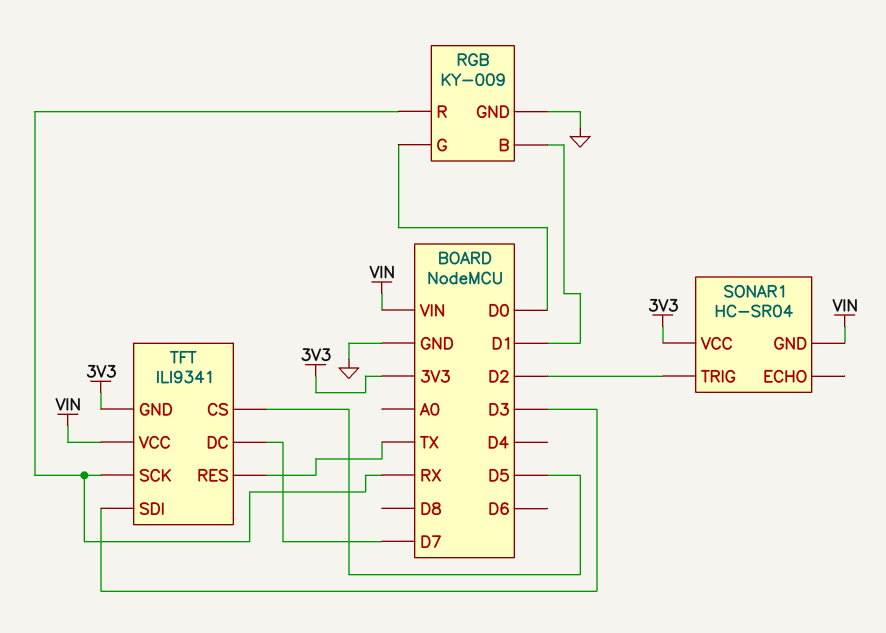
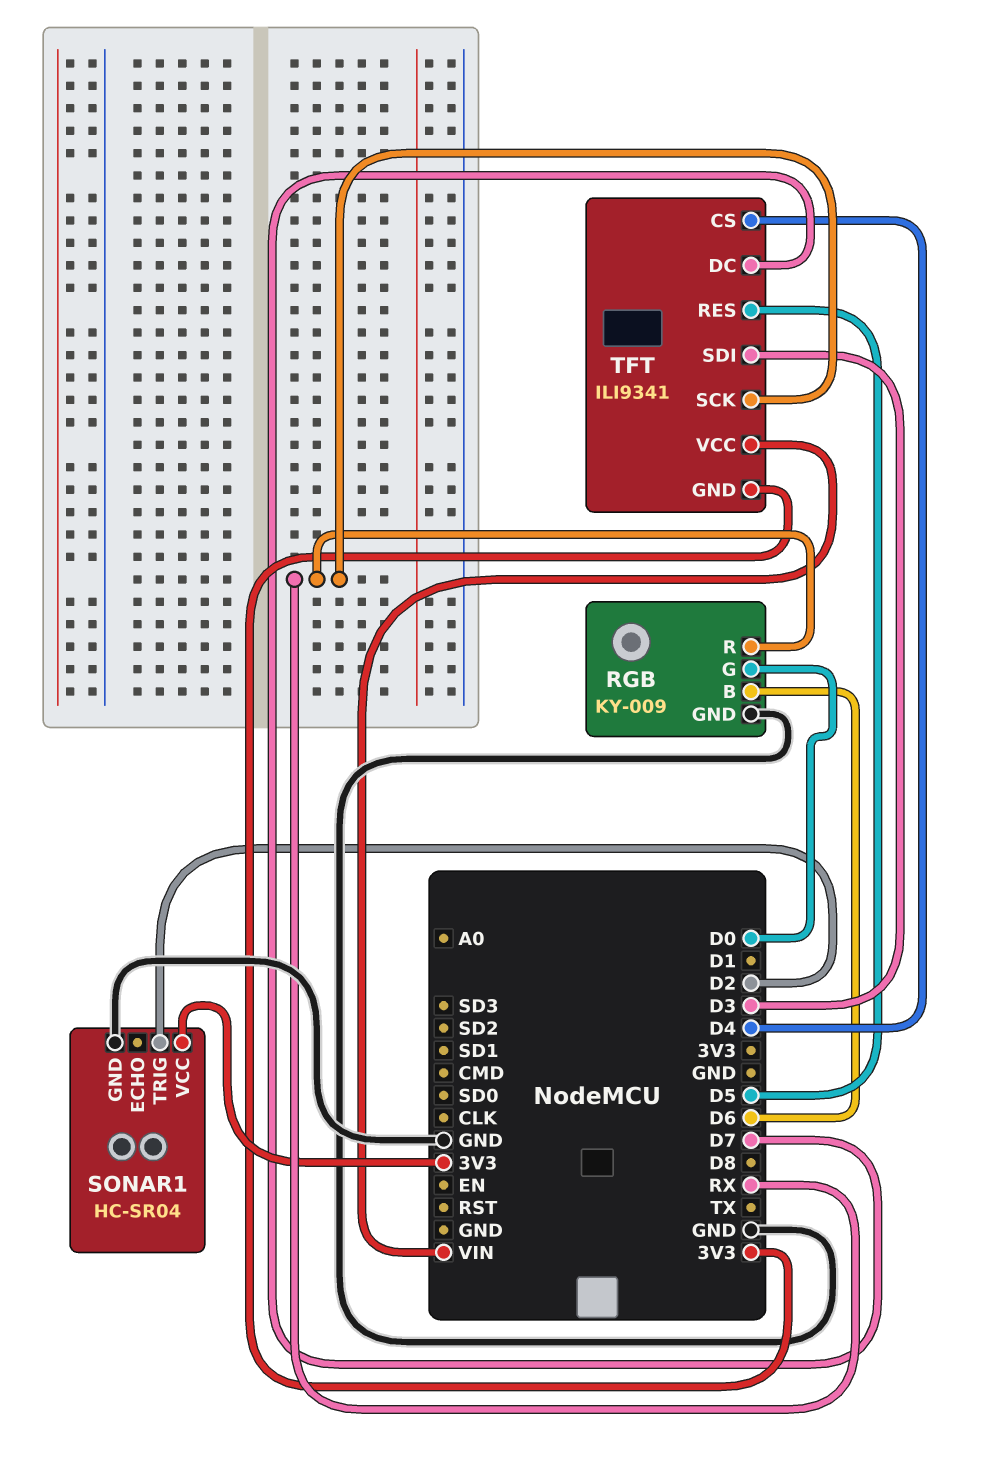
RGB pin B: D1 -> D6
SONAR1 pin GND: VIN -> GND
TFT pin CS: D5 -> D4
TFT pin RES: TX -> D5

